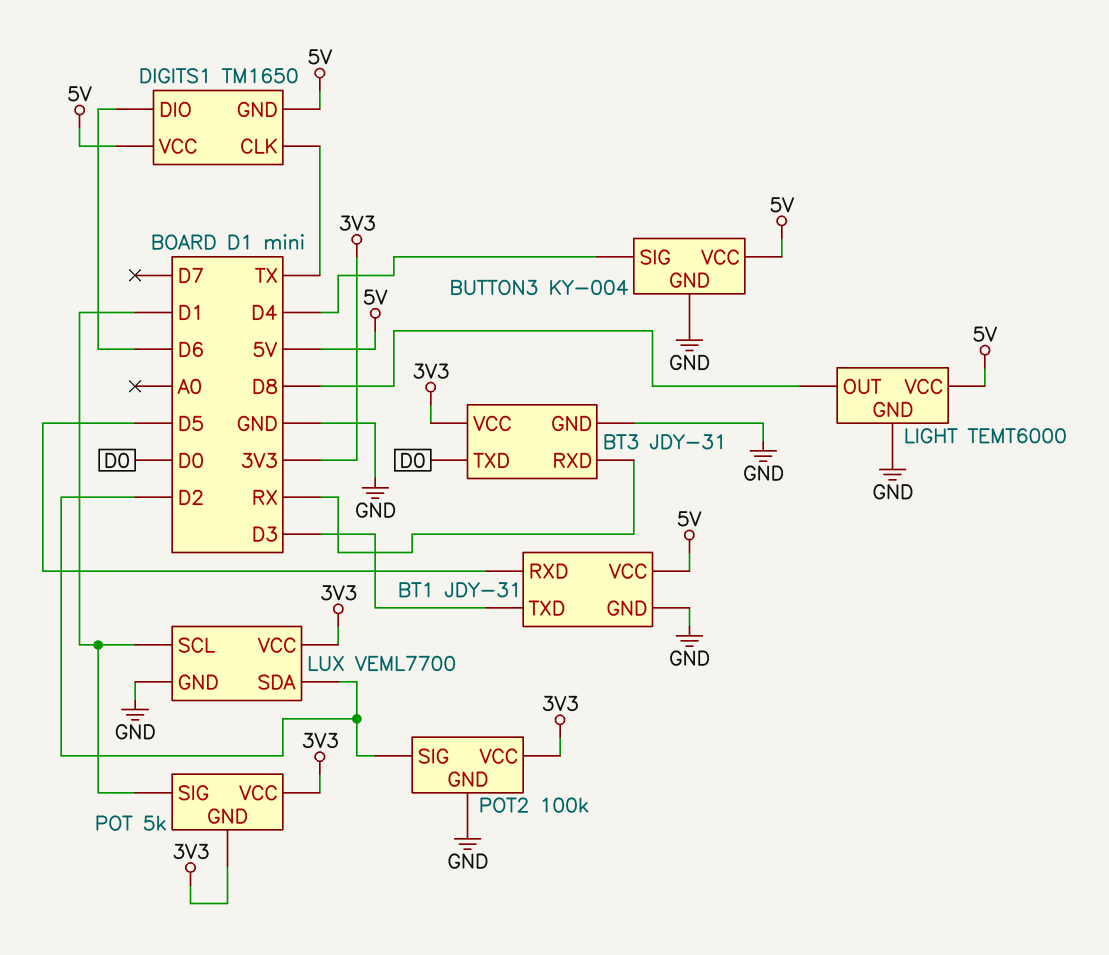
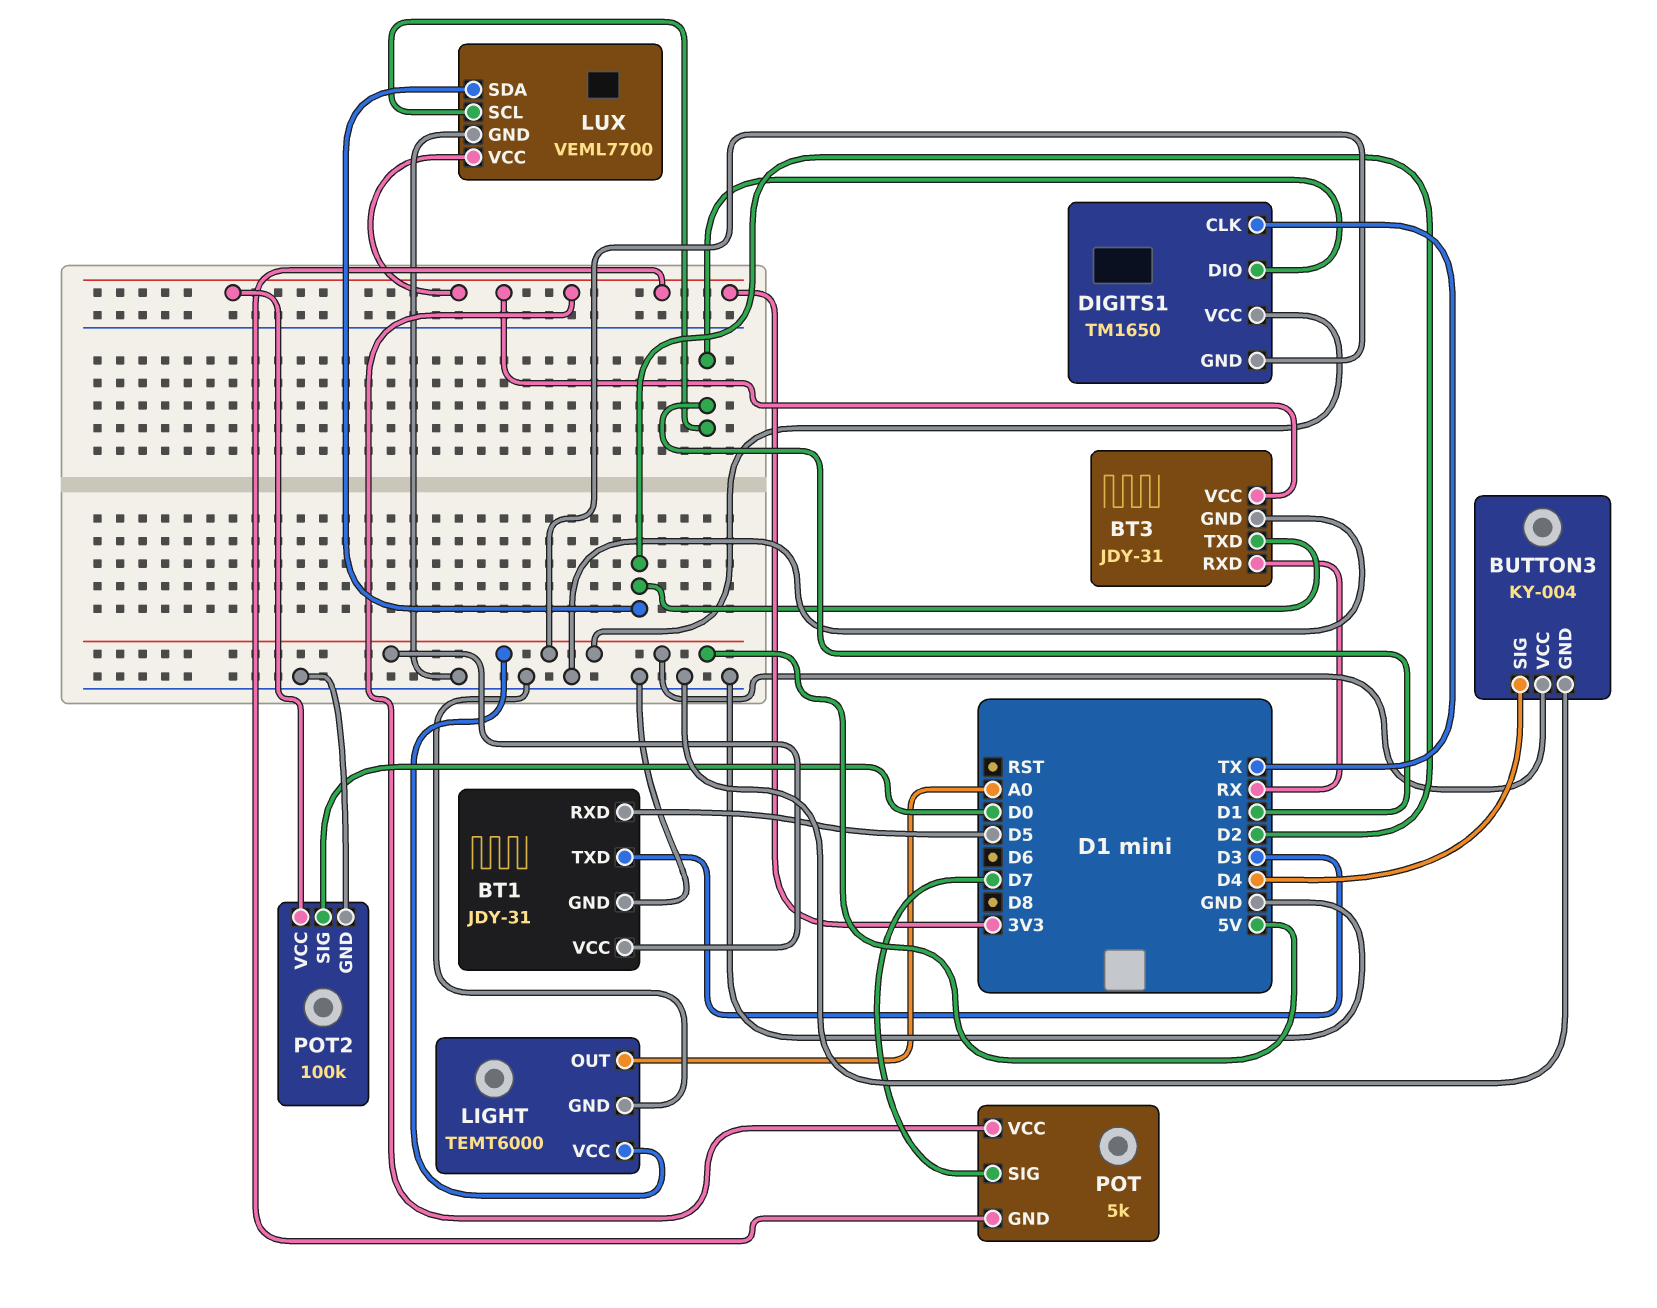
BT3 pin TXD: D0 -> D2
DIGITS1 pin DIO: D6 -> D1
LIGHT pin OUT: D8 -> A0
POT pin SIG: D1 -> D7
POT2 pin SIG: D2 -> D0

